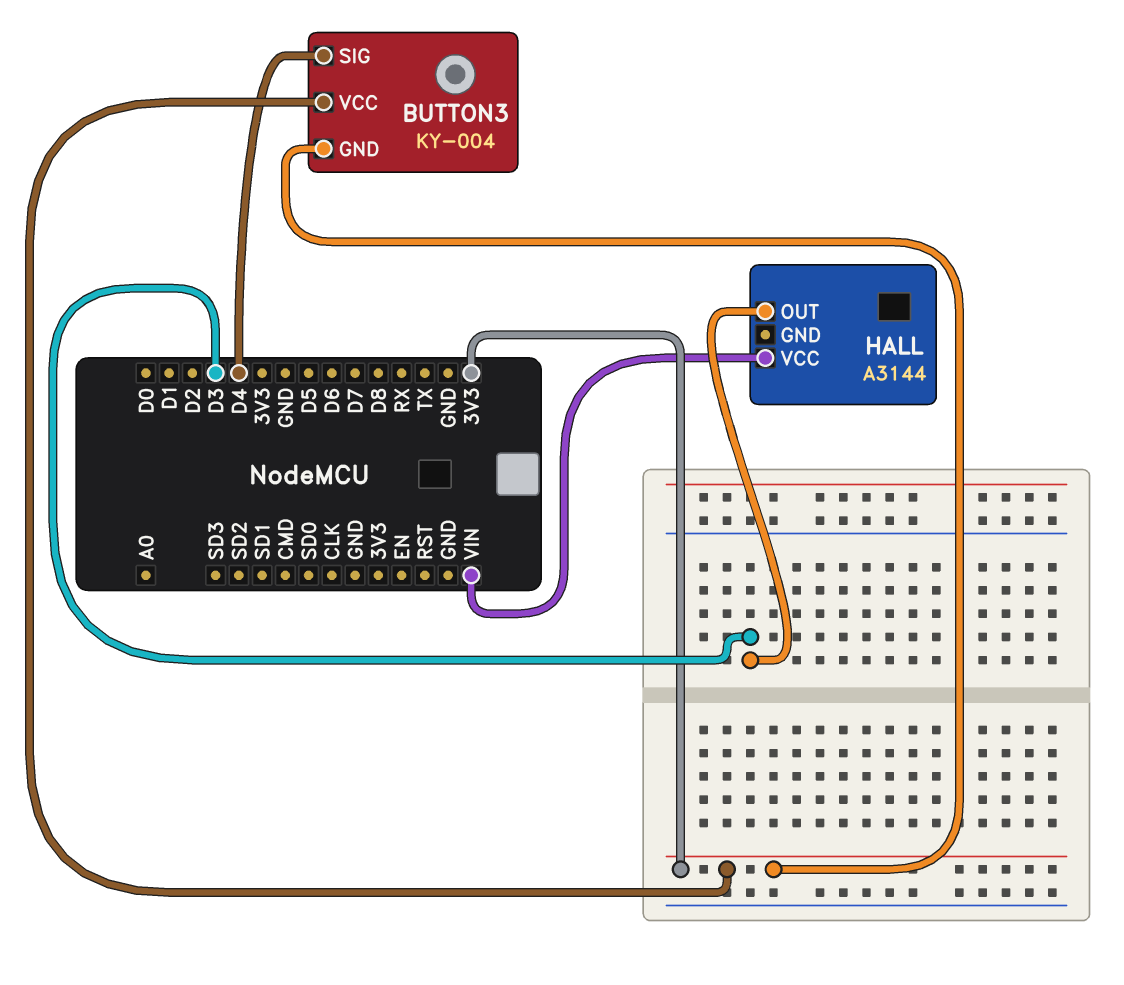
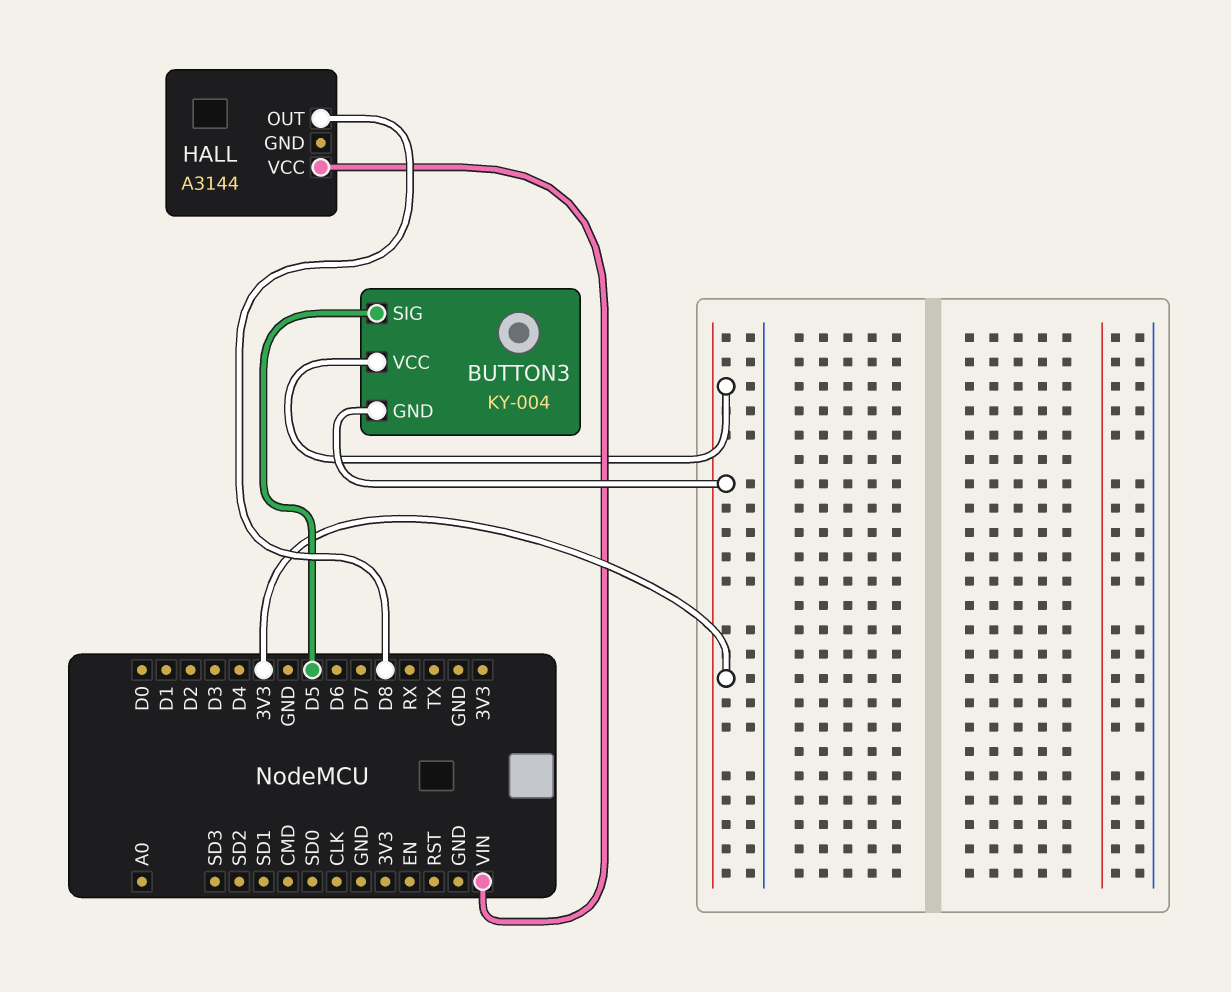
BUTTON3 pin SIG: D4 -> D5
HALL pin OUT: D3 -> D8

